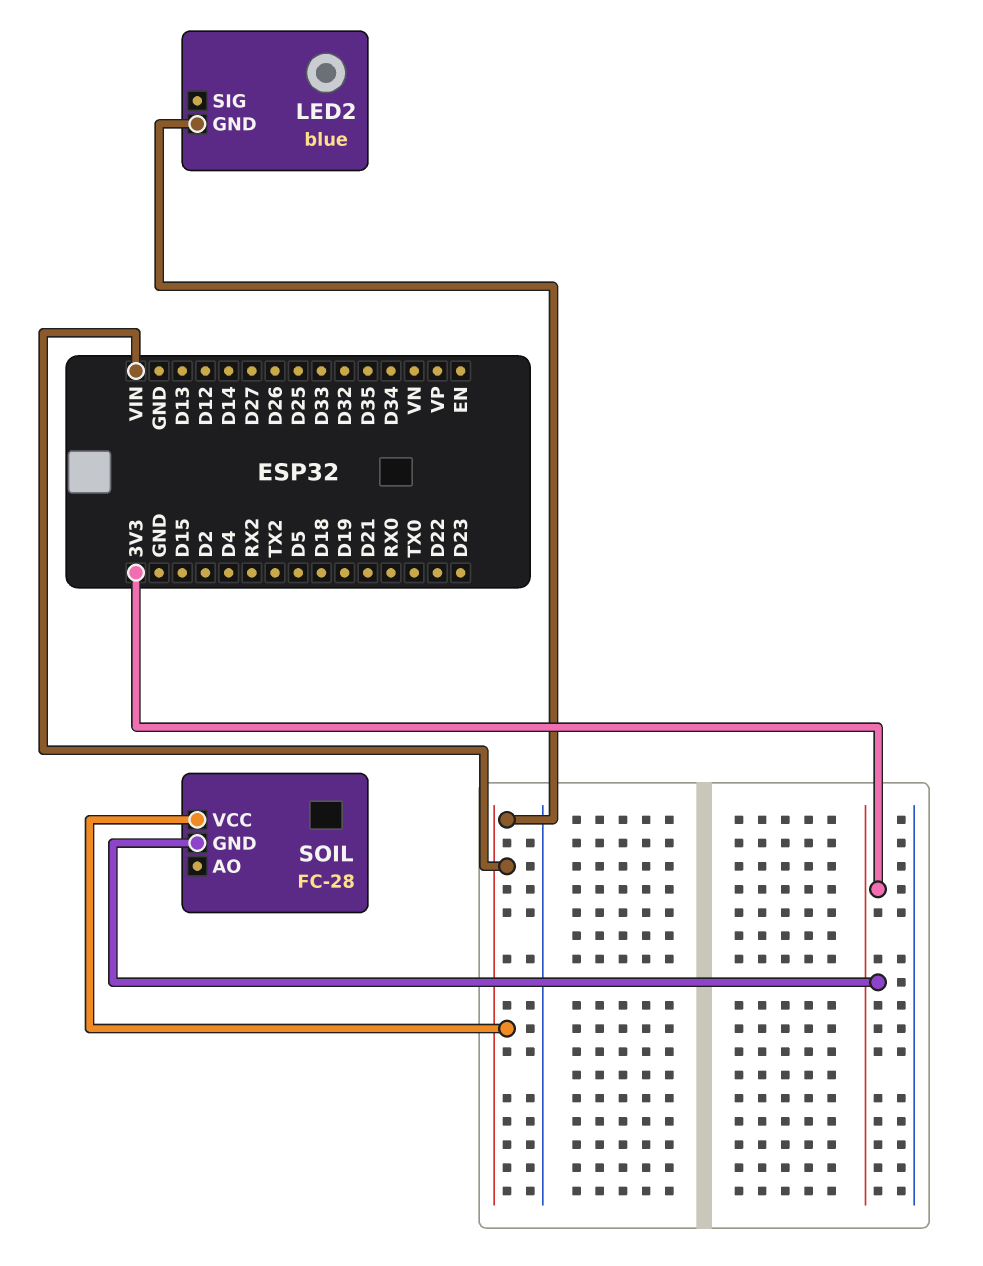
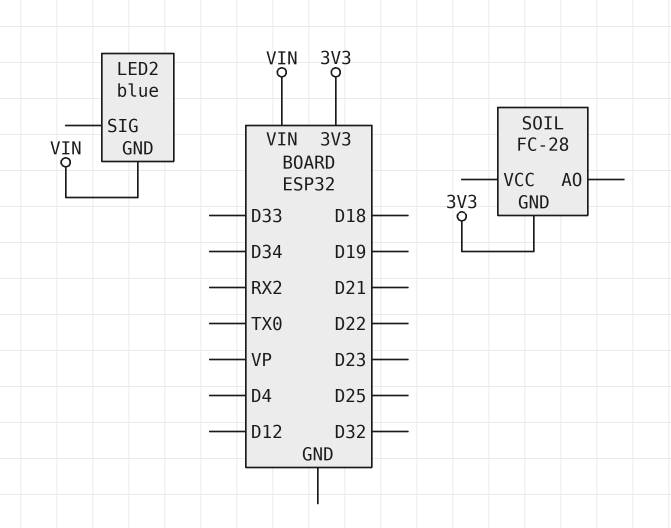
SOIL pin VCC: VIN -> none

